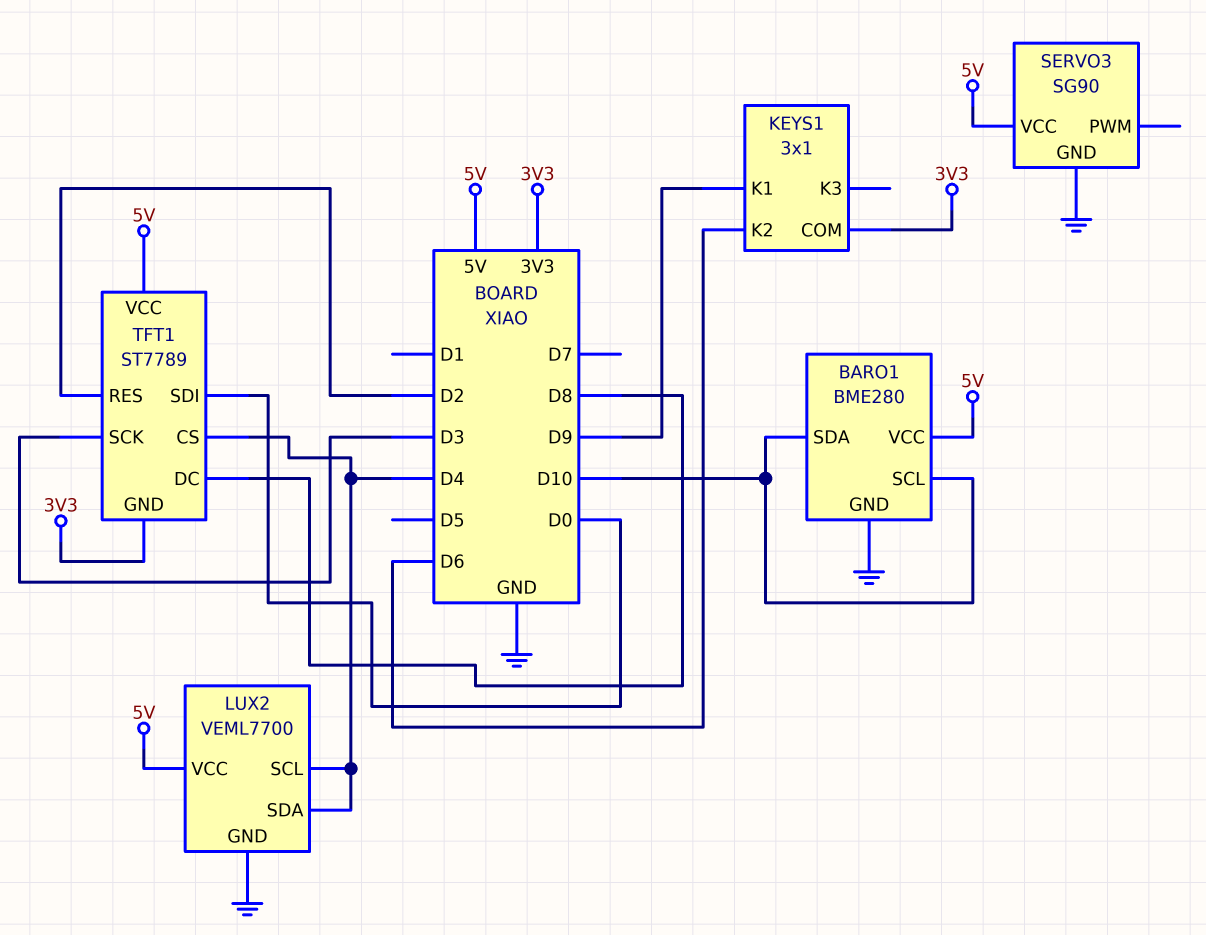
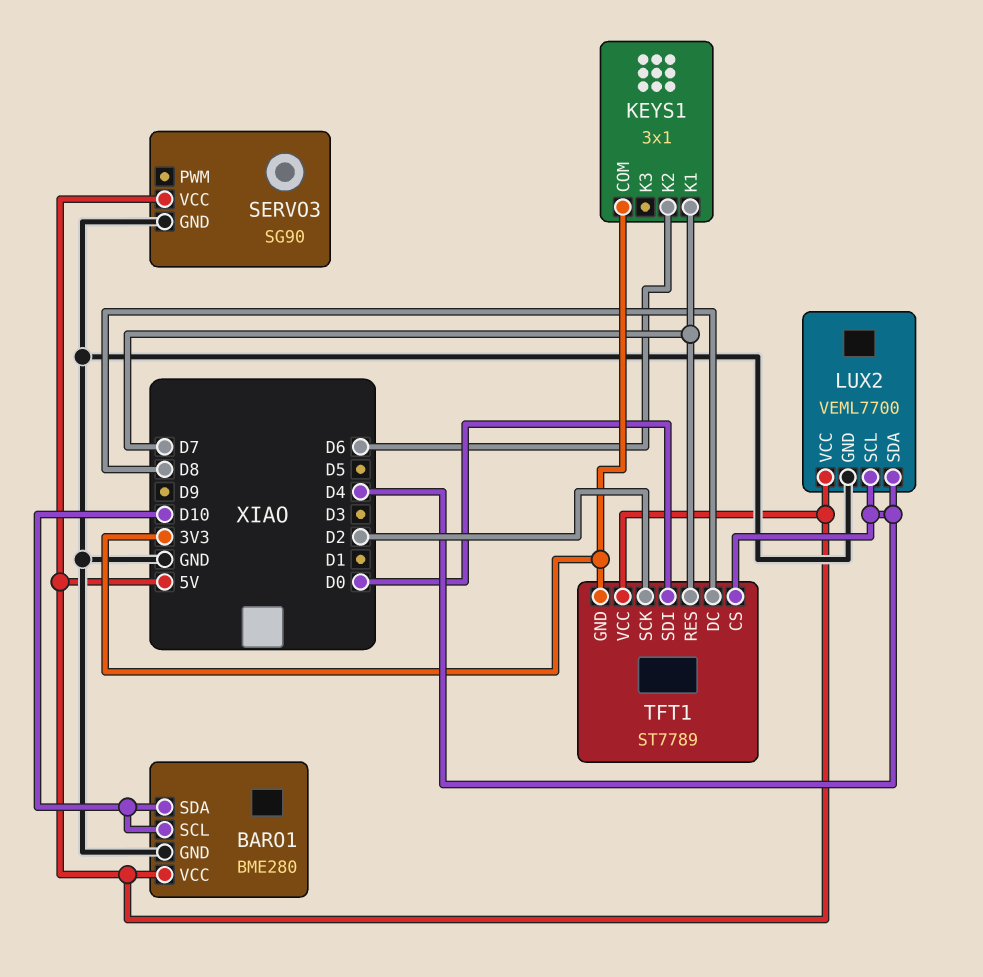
KEYS1 pin K1: D9 -> D7
TFT1 pin RES: D2 -> D7
TFT1 pin SCK: D3 -> D2

